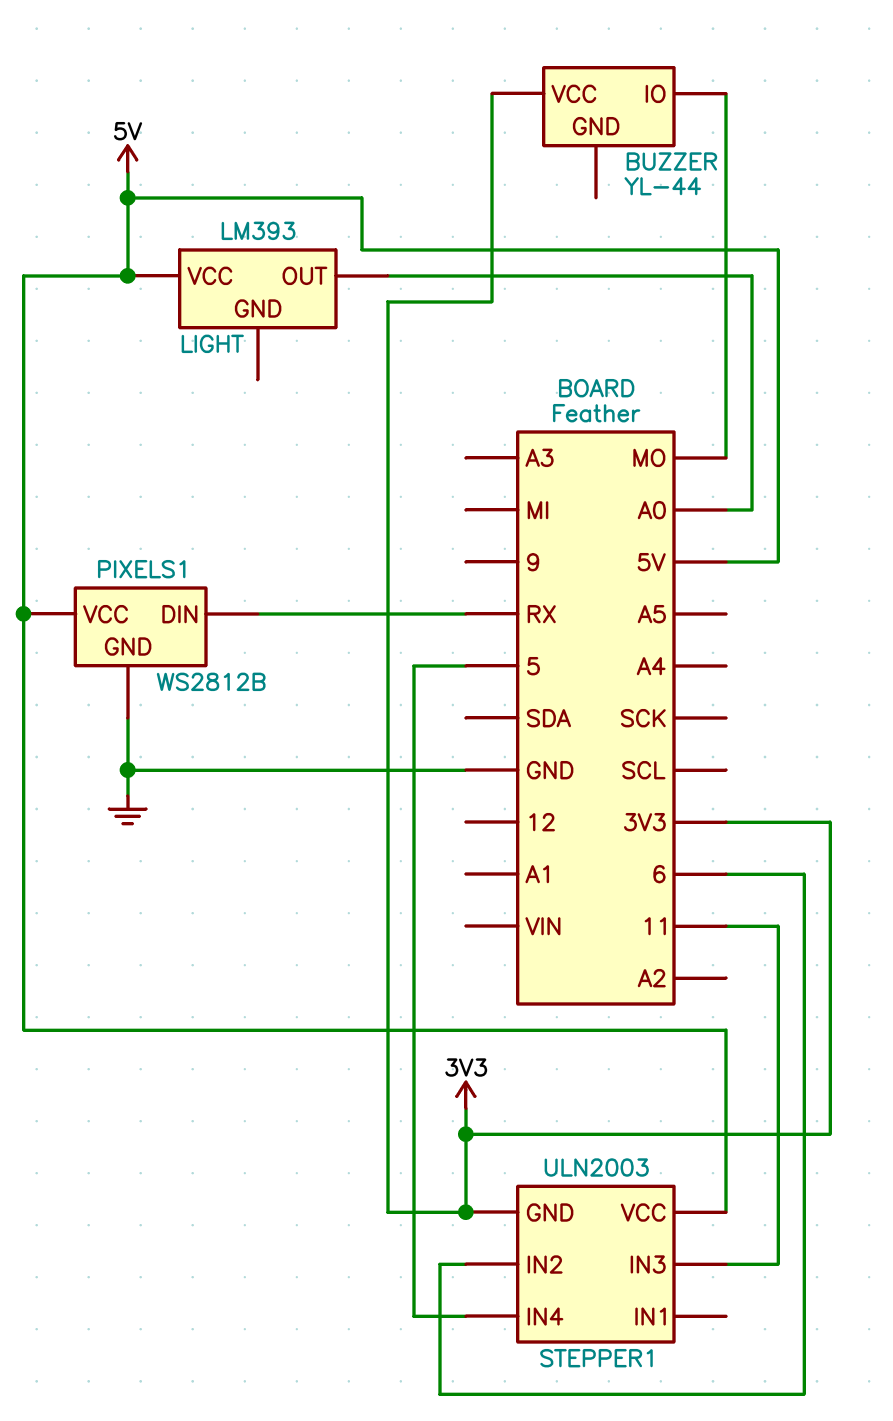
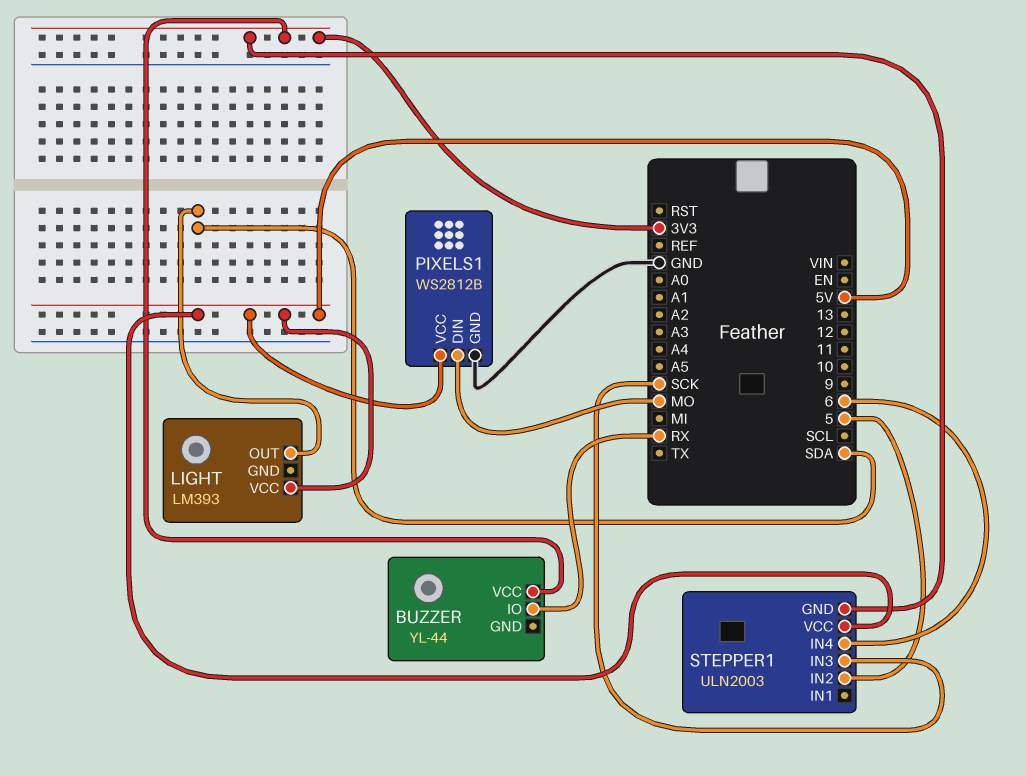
BUZZER pin IO: MO -> RX
LIGHT pin OUT: A0 -> SDA
PIXELS1 pin DIN: RX -> MO
STEPPER1 pin IN2: 6 -> 5
STEPPER1 pin IN3: 11 -> SCK
STEPPER1 pin IN4: 5 -> 6

